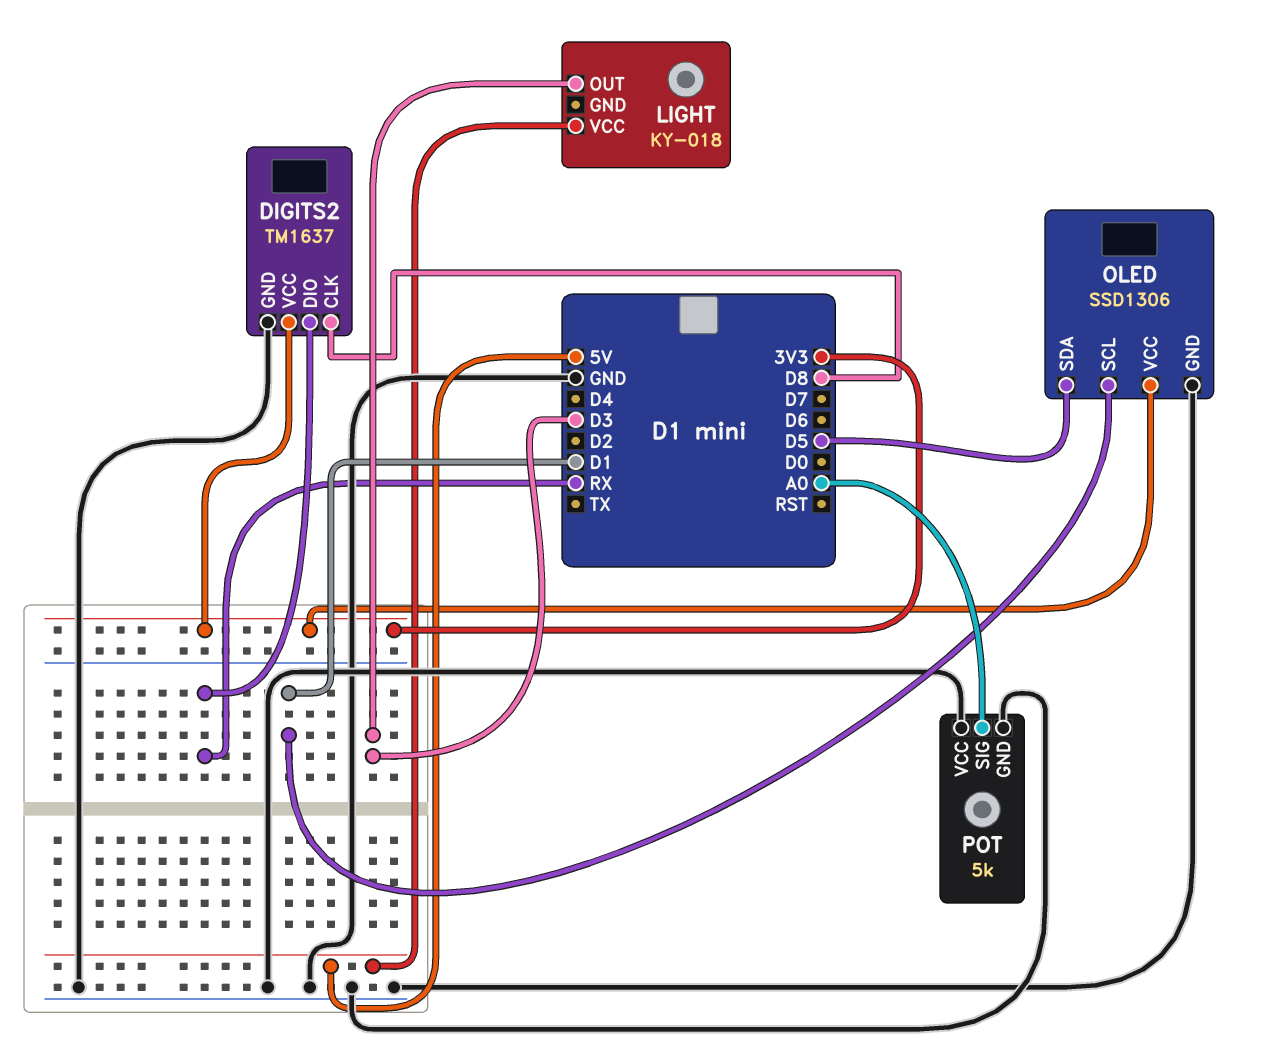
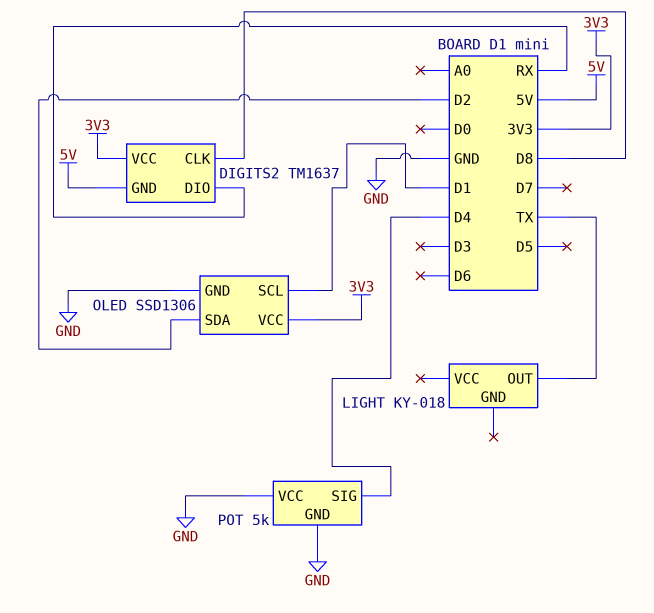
DIGITS2 pin GND: GND -> 5V
LIGHT pin OUT: D3 -> TX
LIGHT pin VCC: 5V -> none
OLED pin SDA: D5 -> D2
POT pin SIG: A0 -> D4

